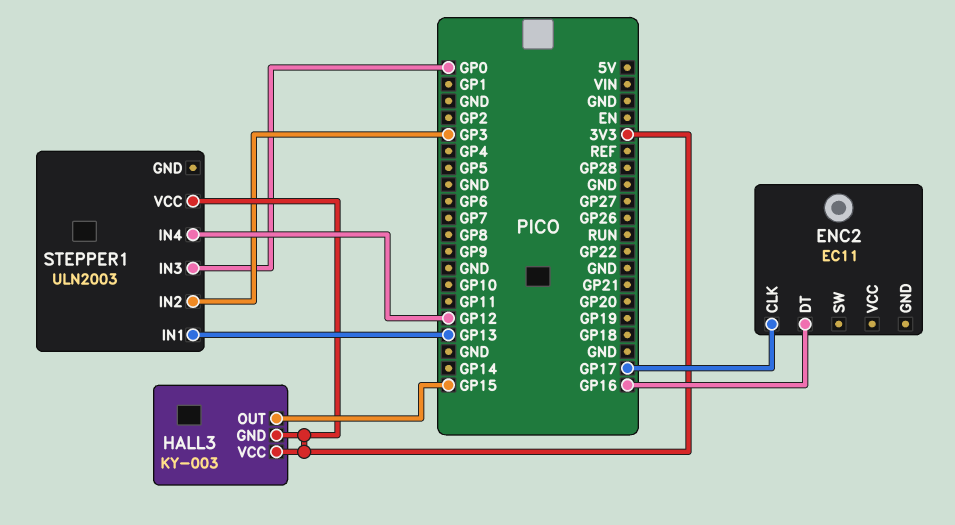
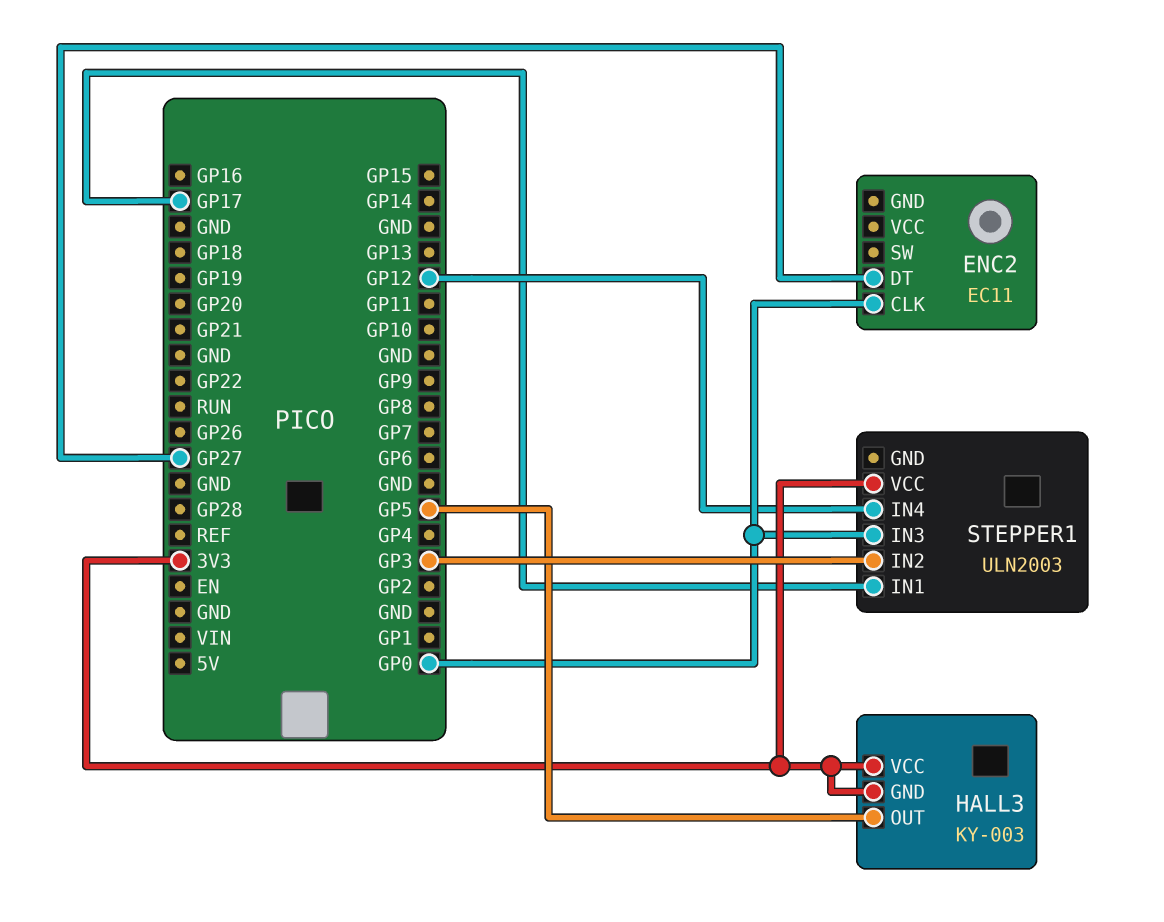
ENC2 pin CLK: GP17 -> GP0
ENC2 pin DT: GP16 -> GP27
HALL3 pin OUT: GP15 -> GP5
STEPPER1 pin IN1: GP13 -> GP17

